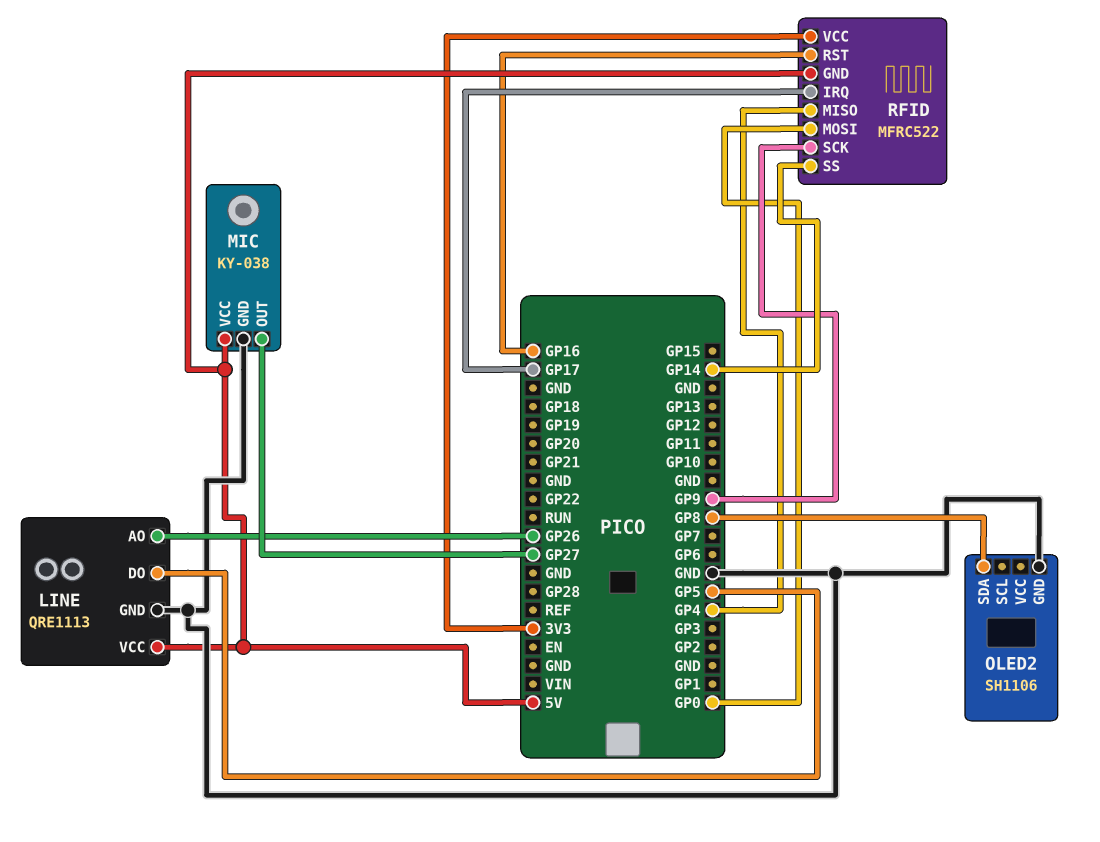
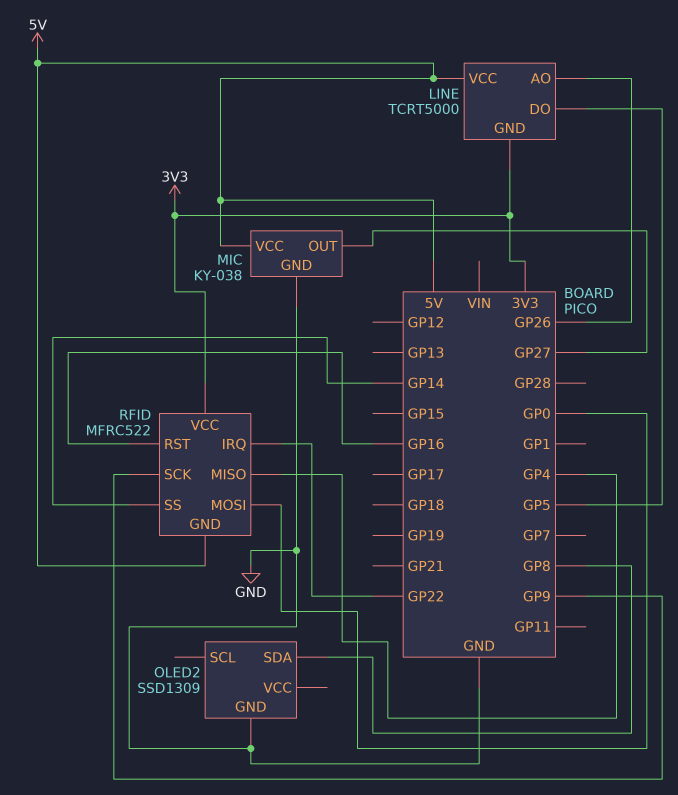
LINE: QRE1113 -> TCRT5000
LINE pin GND: GND -> 3V3
OLED2: SH1106 -> SSD1309
RFID pin IRQ: GP17 -> GP22

